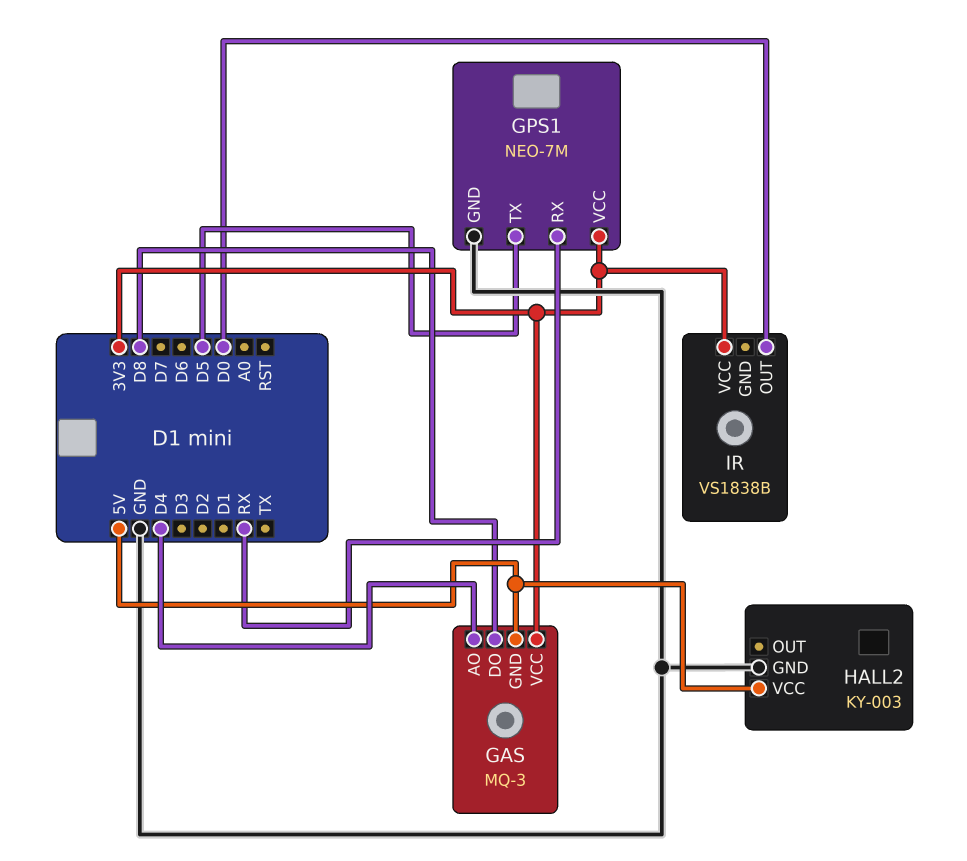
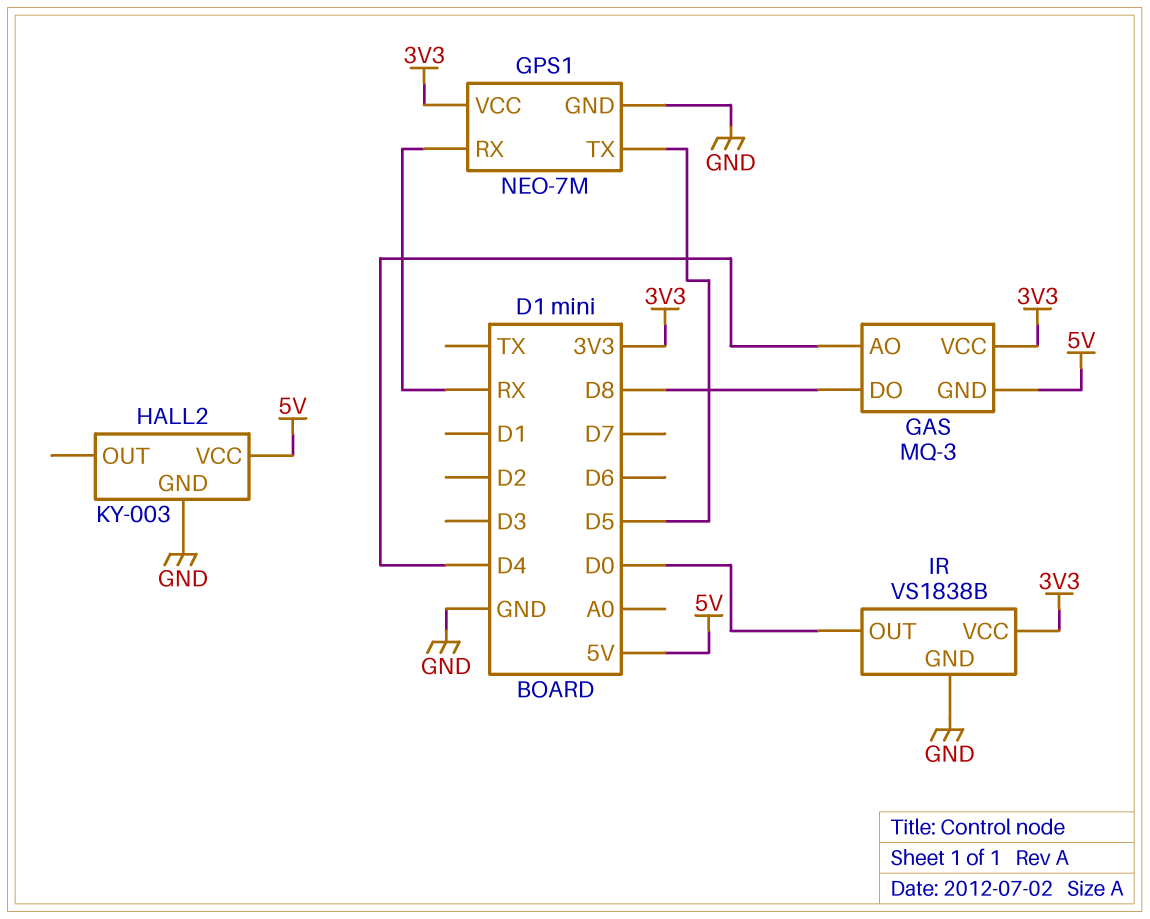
IR pin GND: none -> GND

